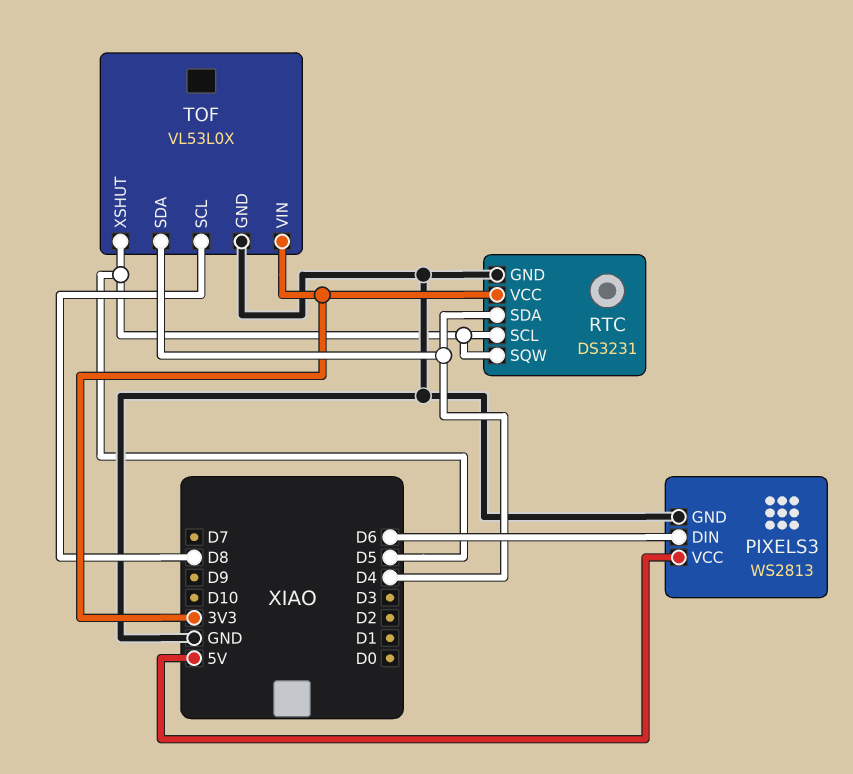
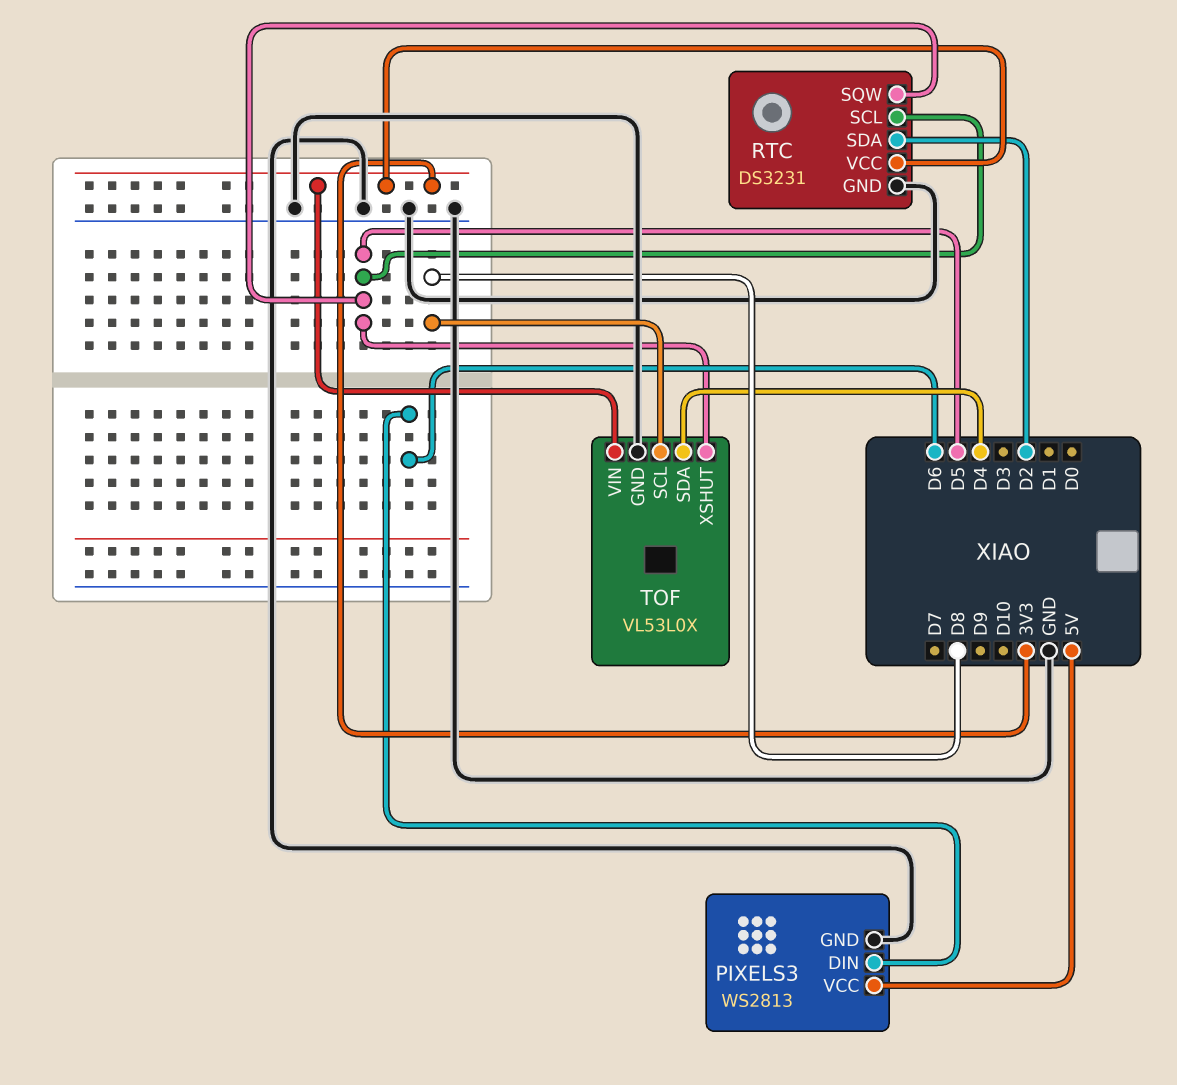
RTC pin SDA: D4 -> D2

